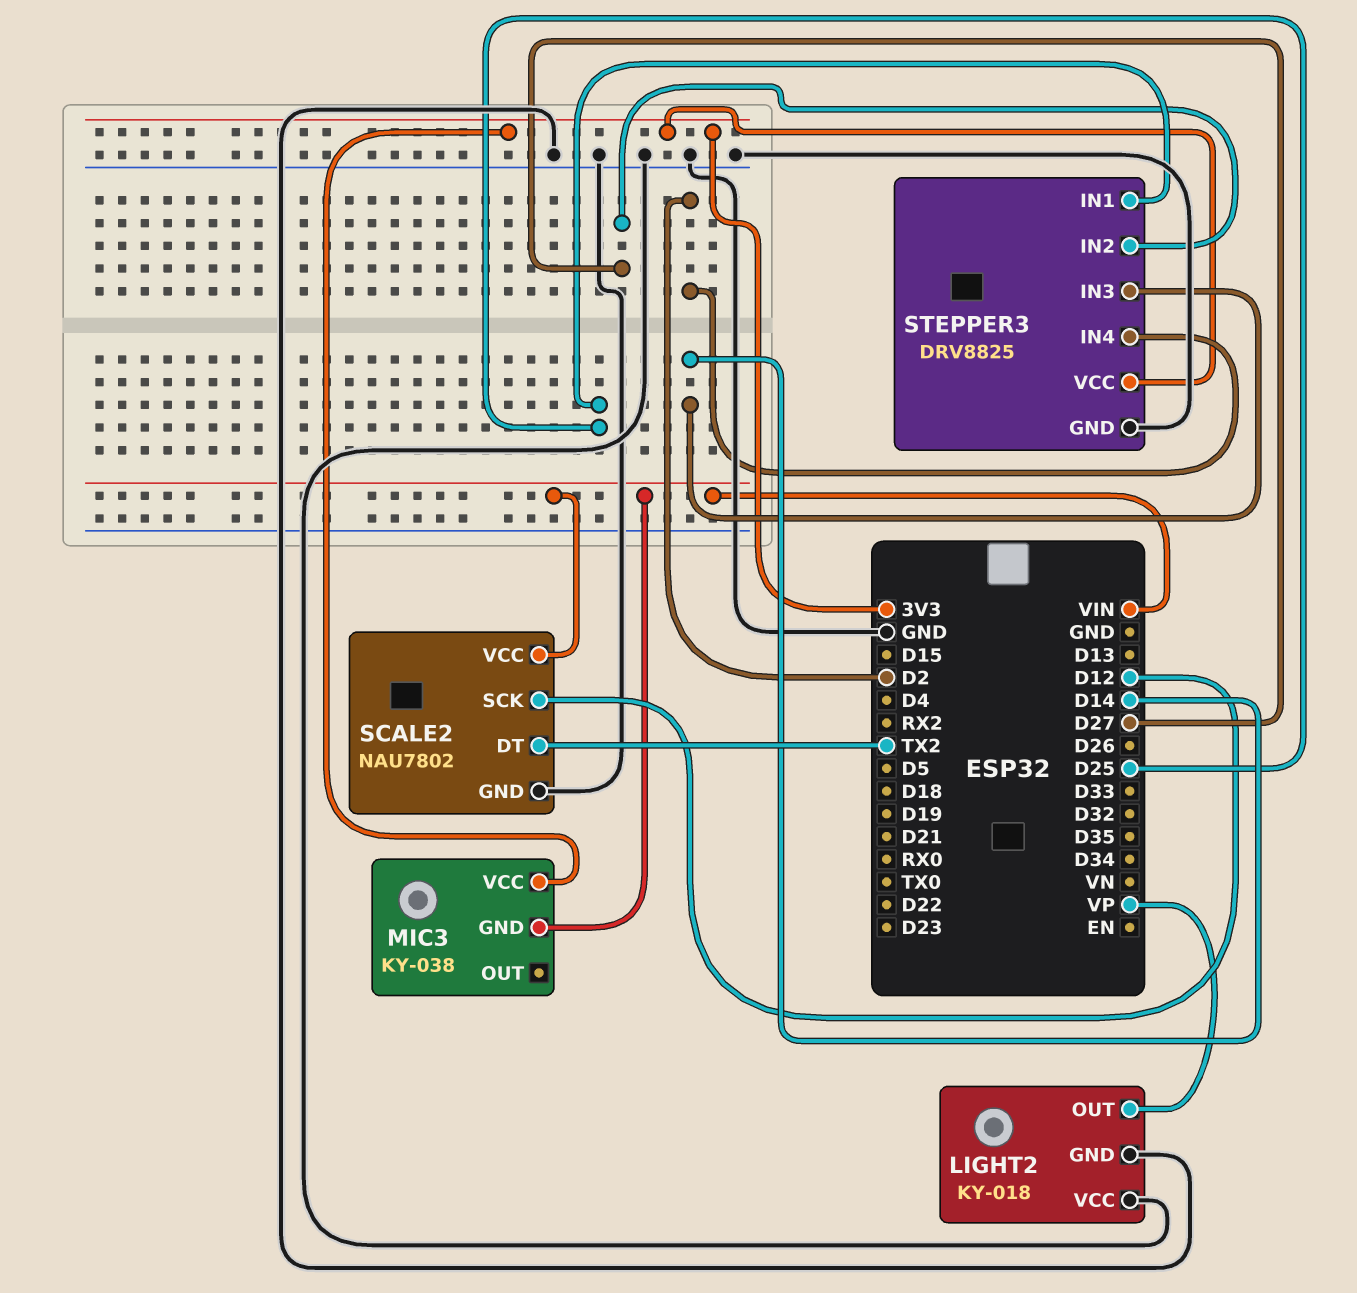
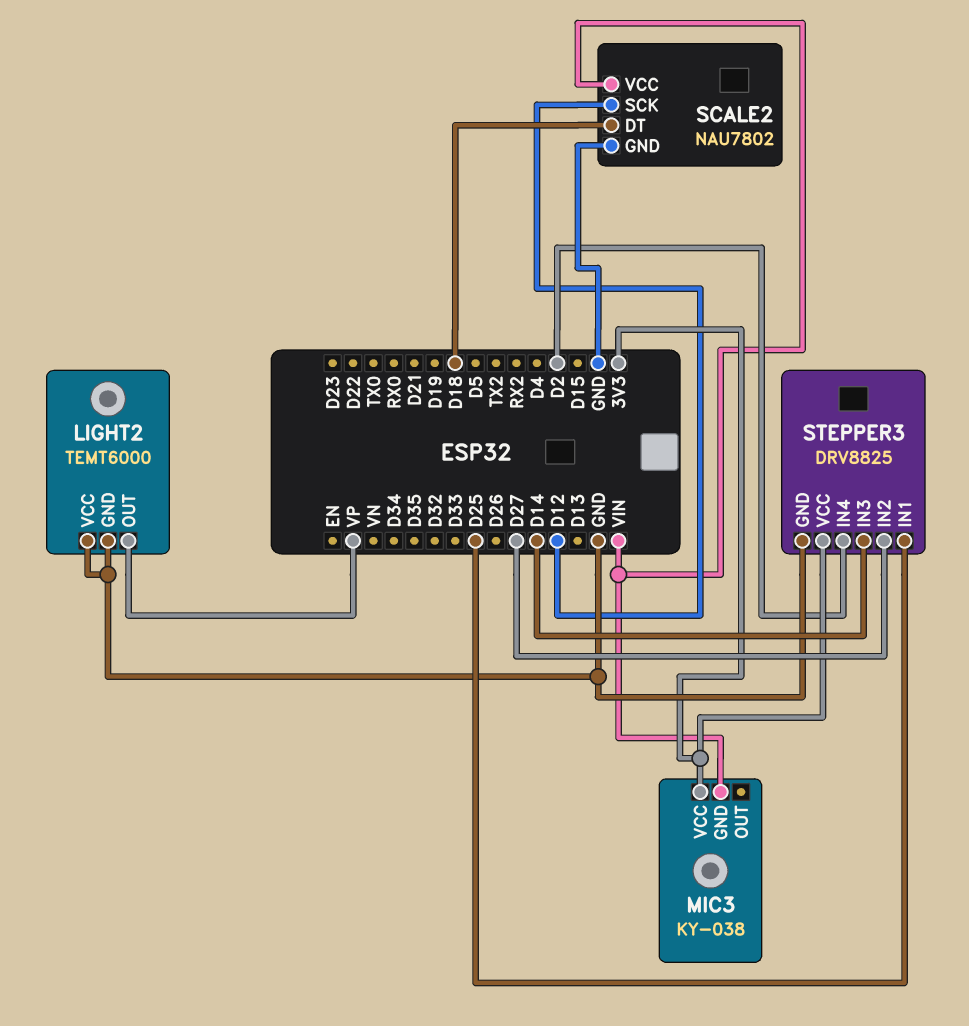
LIGHT2: KY-018 -> TEMT6000
SCALE2 pin DT: TX2 -> D18

